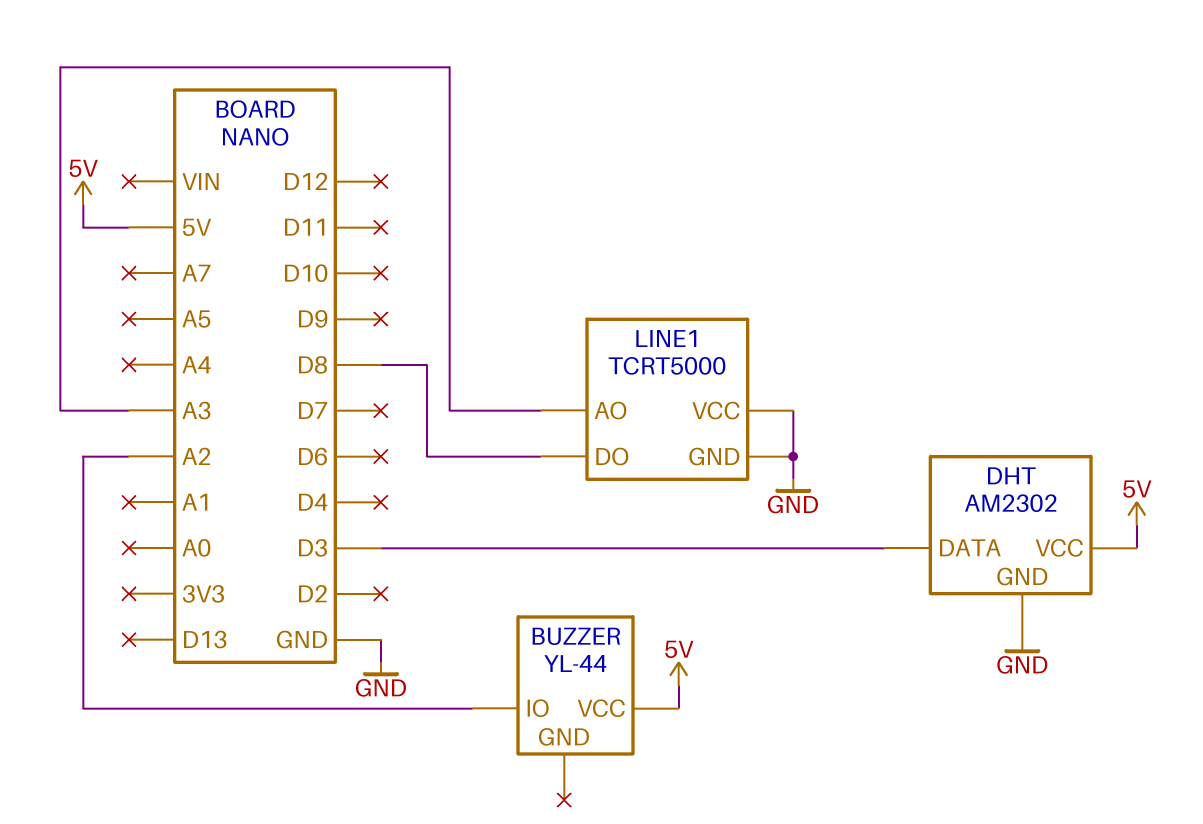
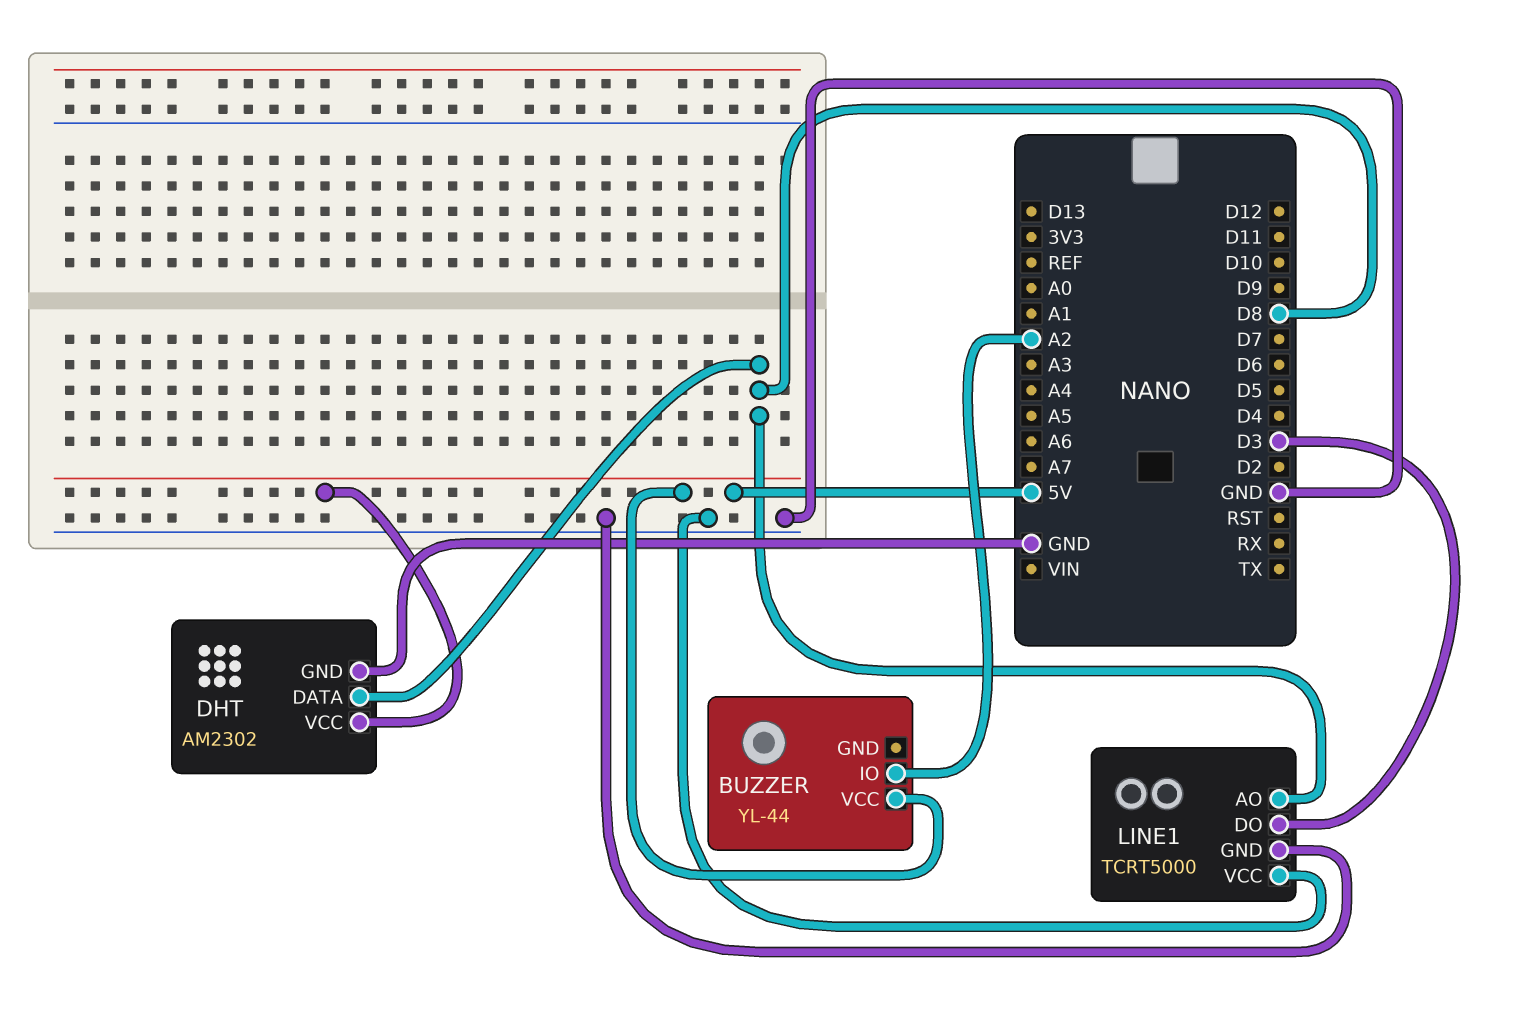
DHT pin DATA: D3 -> D8
LINE1 pin AO: A3 -> D8
LINE1 pin DO: D8 -> D3

